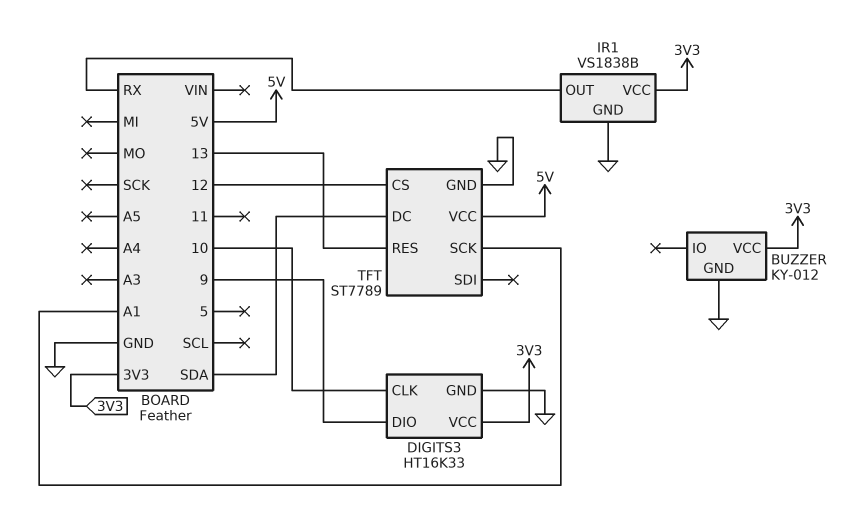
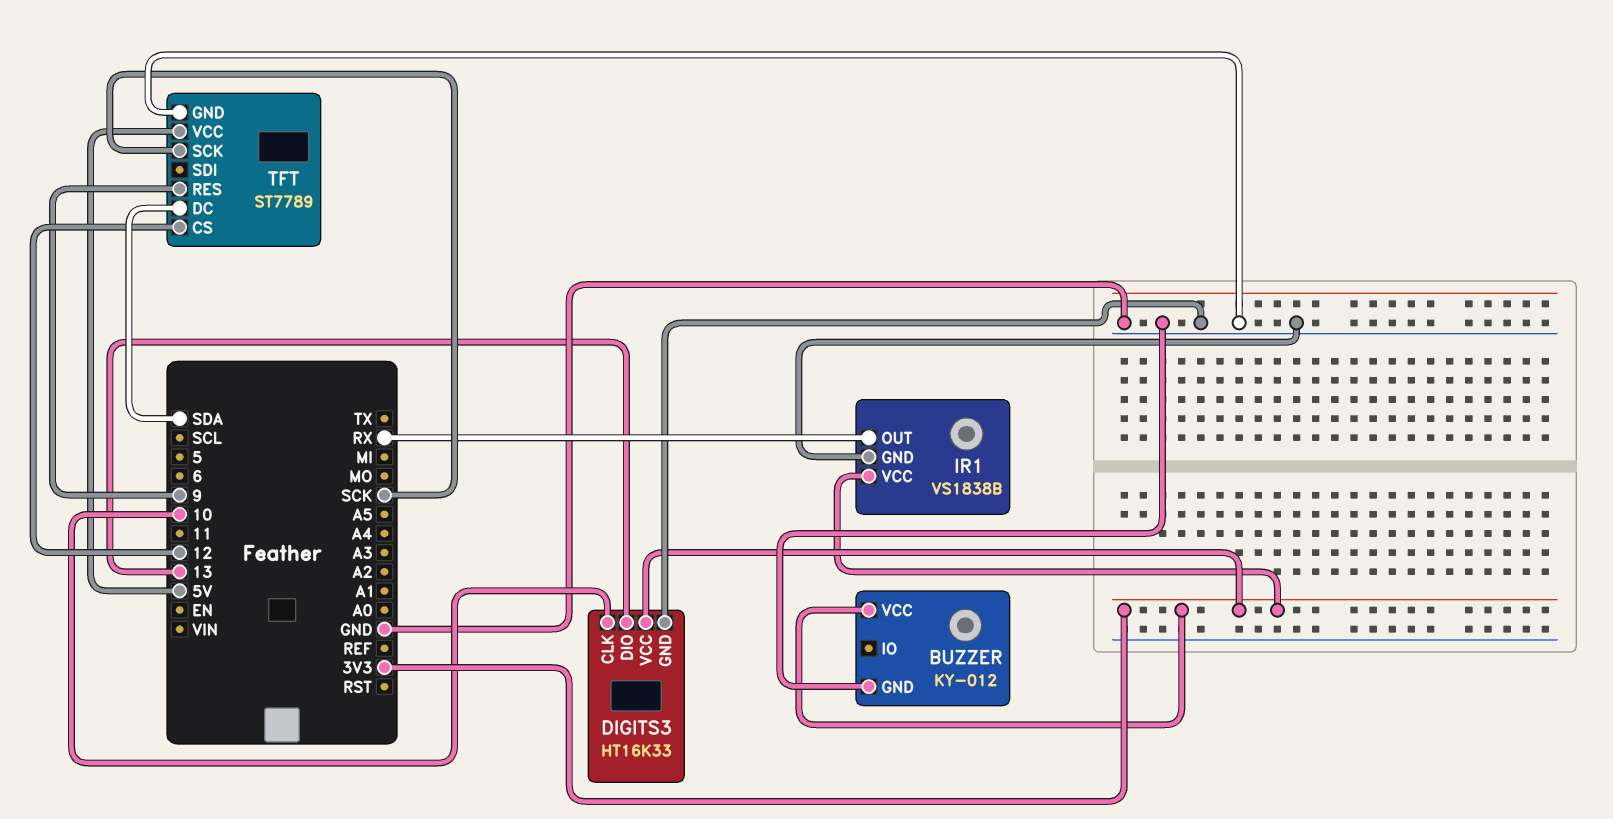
DIGITS3 pin DIO: 9 -> 13
TFT pin RES: 13 -> 9
TFT pin SCK: A1 -> SCK

